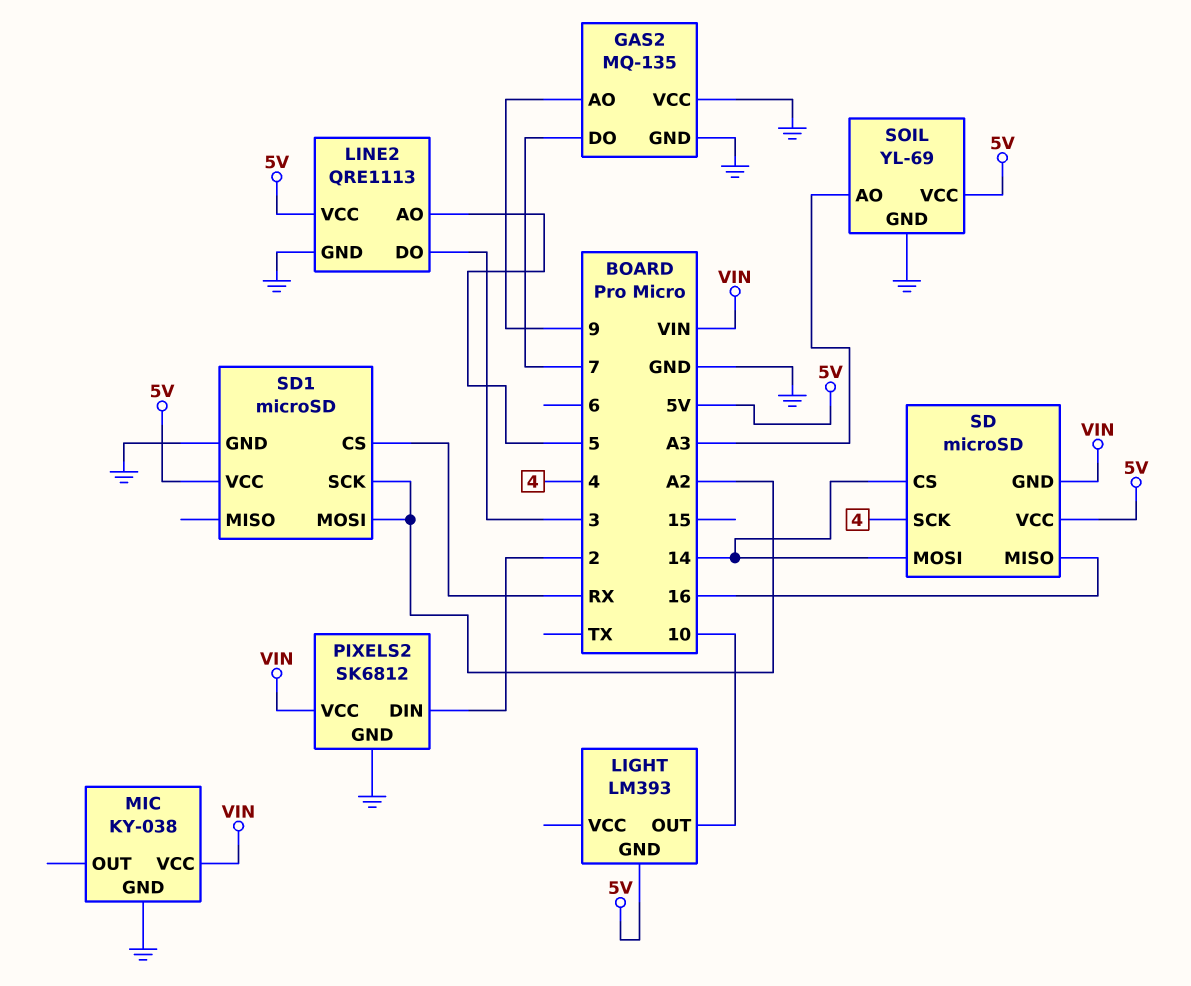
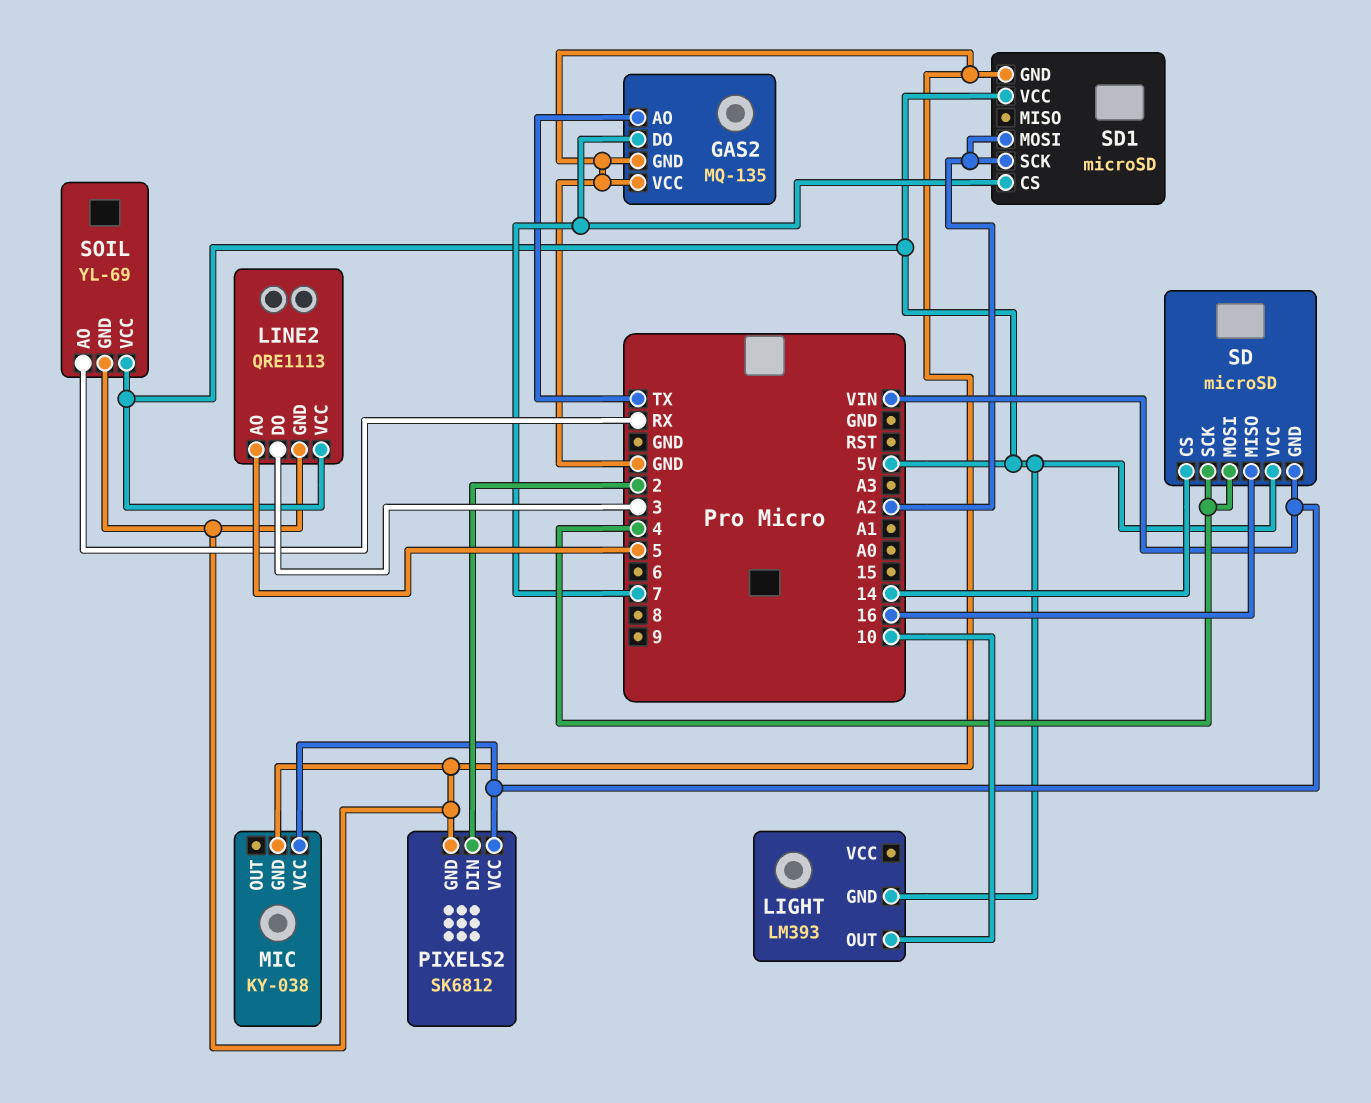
GAS2 pin AO: 9 -> TX
SD pin MOSI: 14 -> 4
SD1 pin CS: RX -> 7
SOIL pin AO: A3 -> RX

